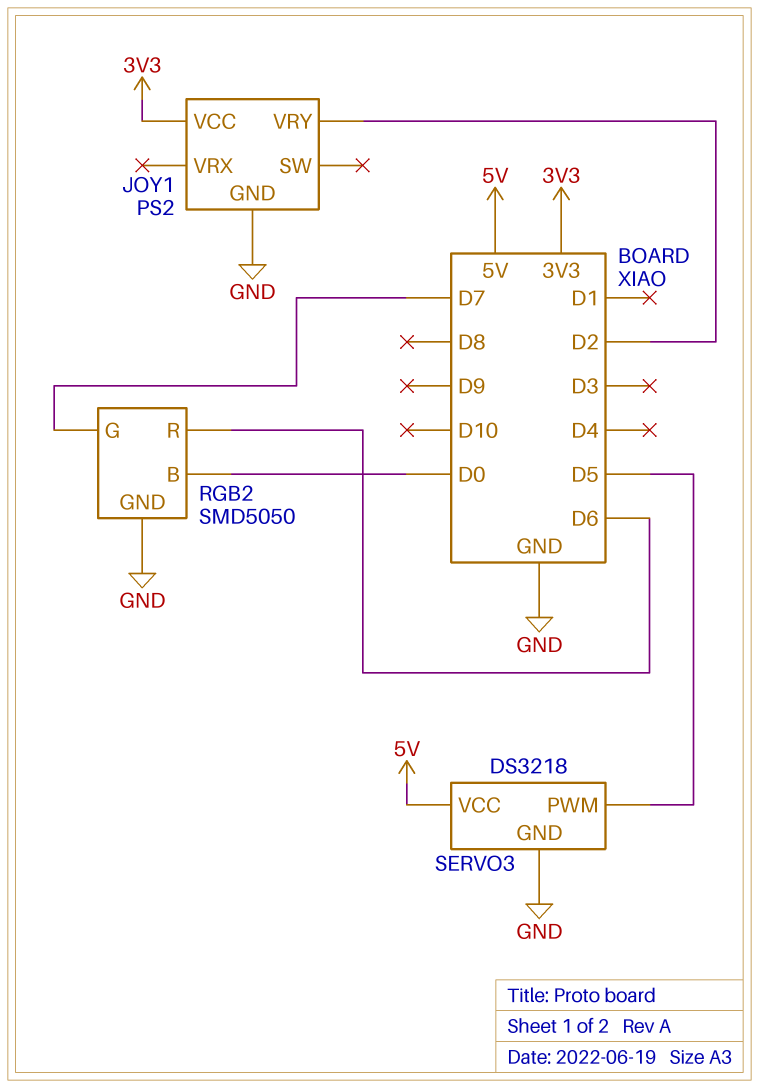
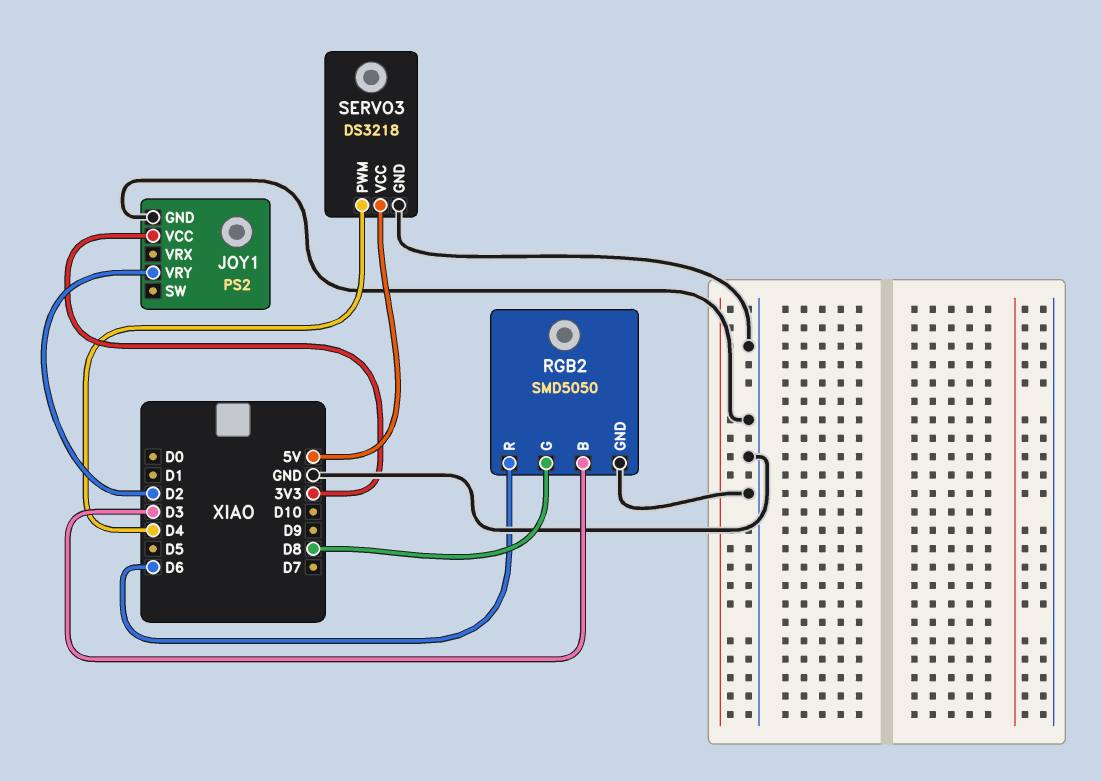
RGB2 pin B: D0 -> D3
RGB2 pin G: D7 -> D8
SERVO3 pin PWM: D5 -> D4

